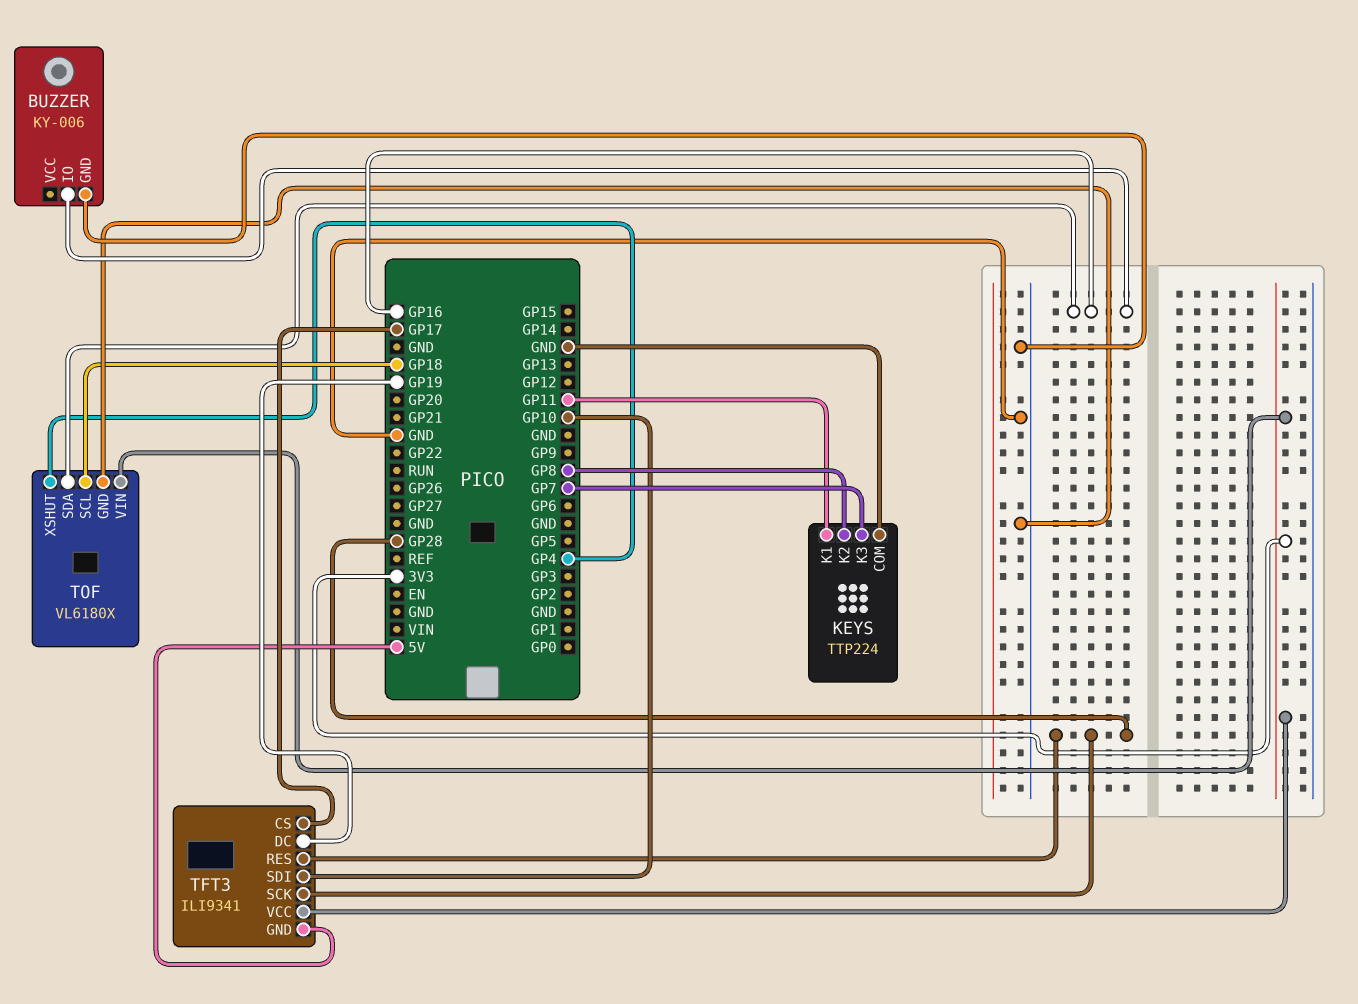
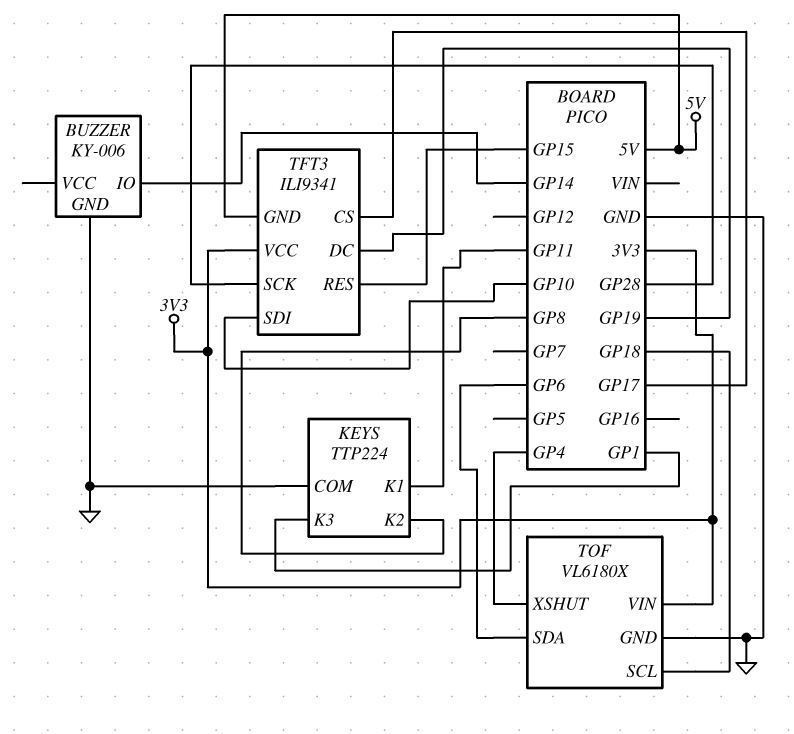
BUZZER pin IO: GP16 -> GP14
KEYS pin K3: GP7 -> GP1
TFT3 pin RES: GP28 -> GP15
TOF pin SDA: GP16 -> GP6

